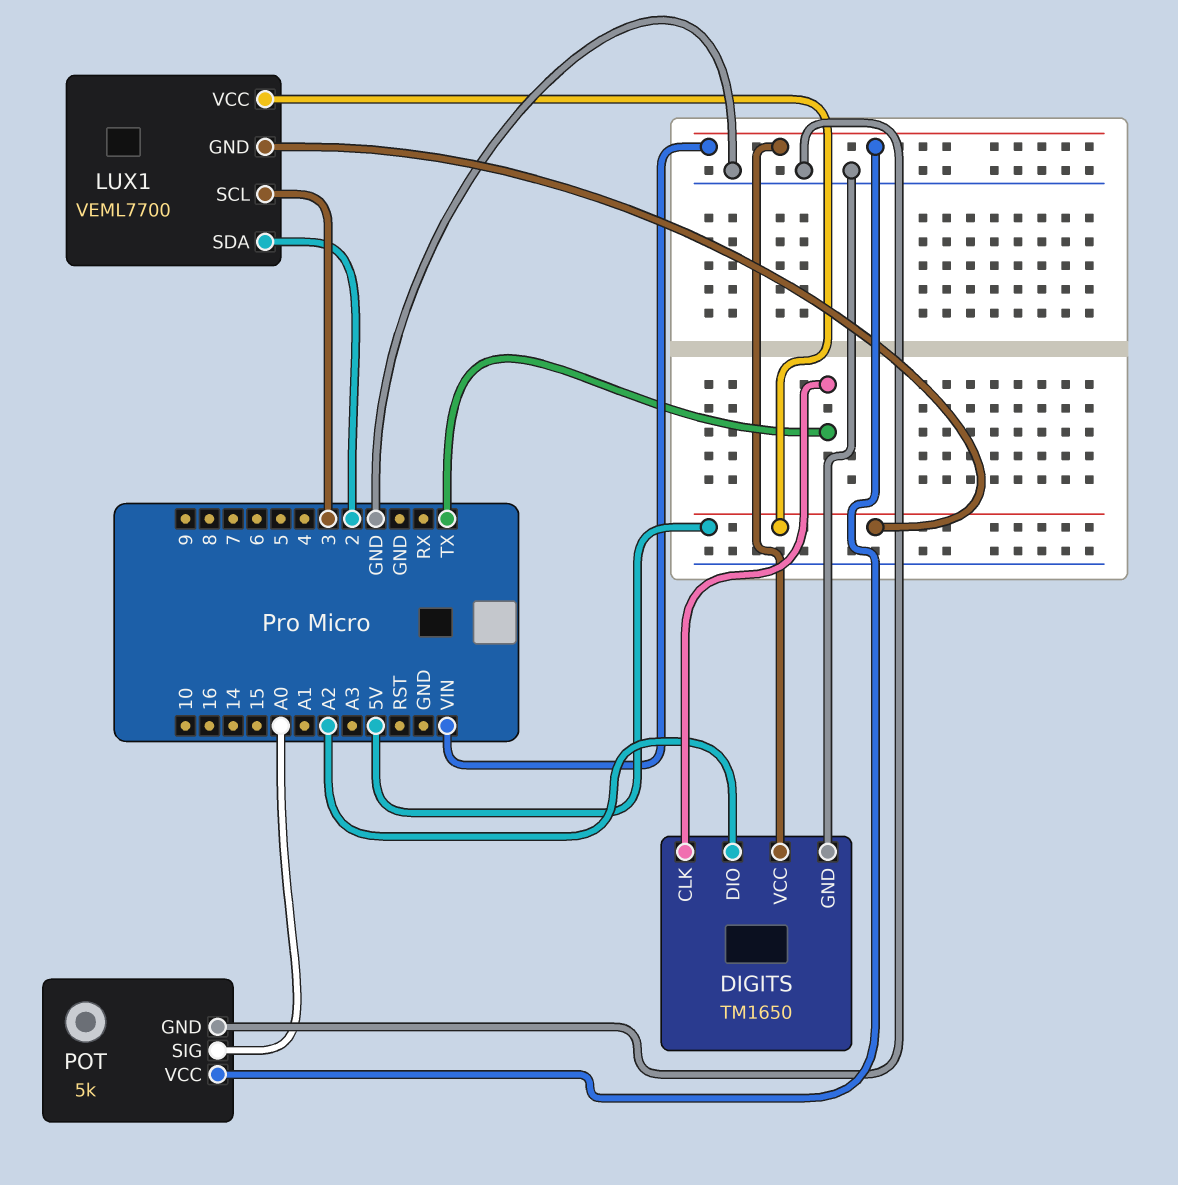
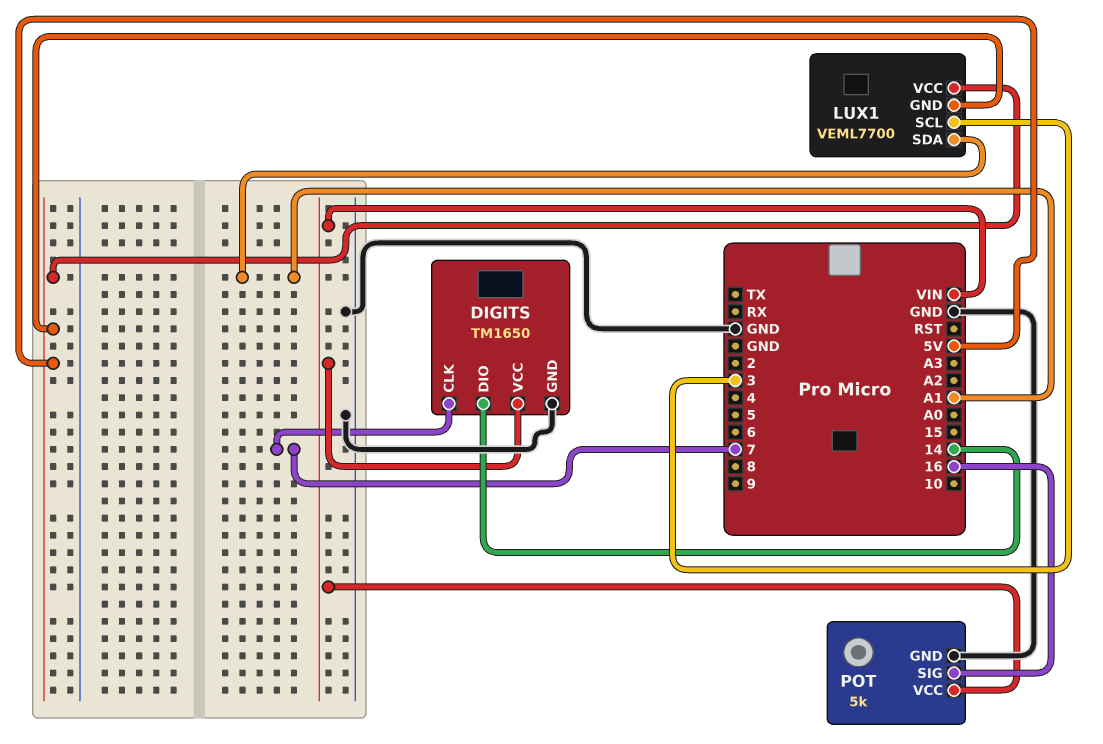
DIGITS pin CLK: TX -> 7
DIGITS pin DIO: A2 -> 14
LUX1 pin SDA: 2 -> A1
POT pin SIG: A0 -> 16

